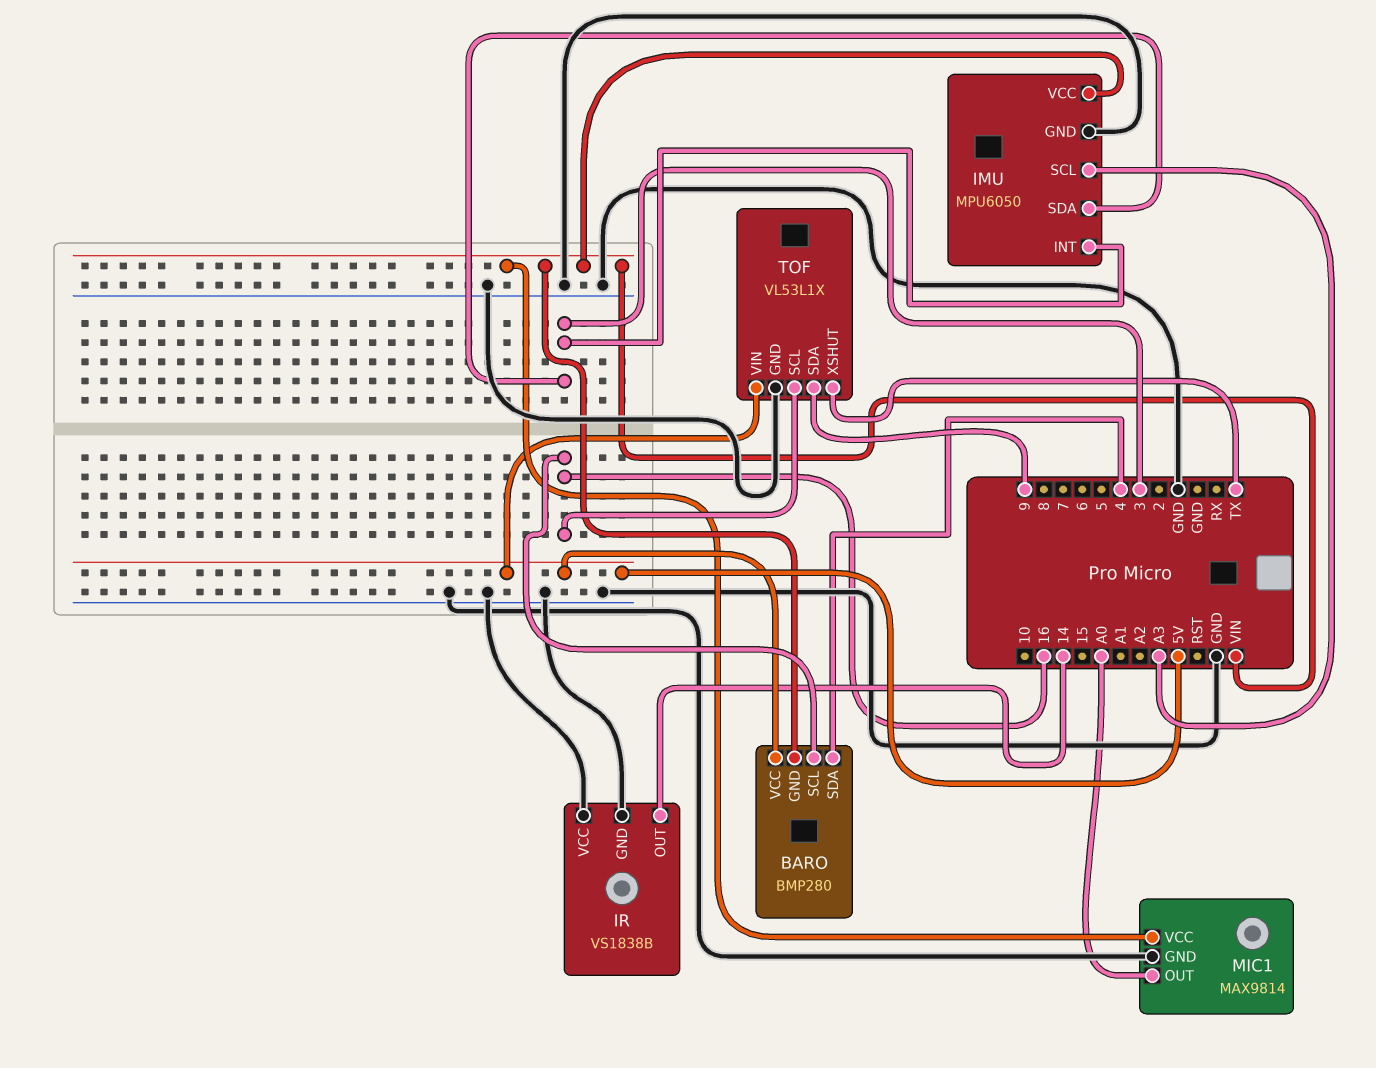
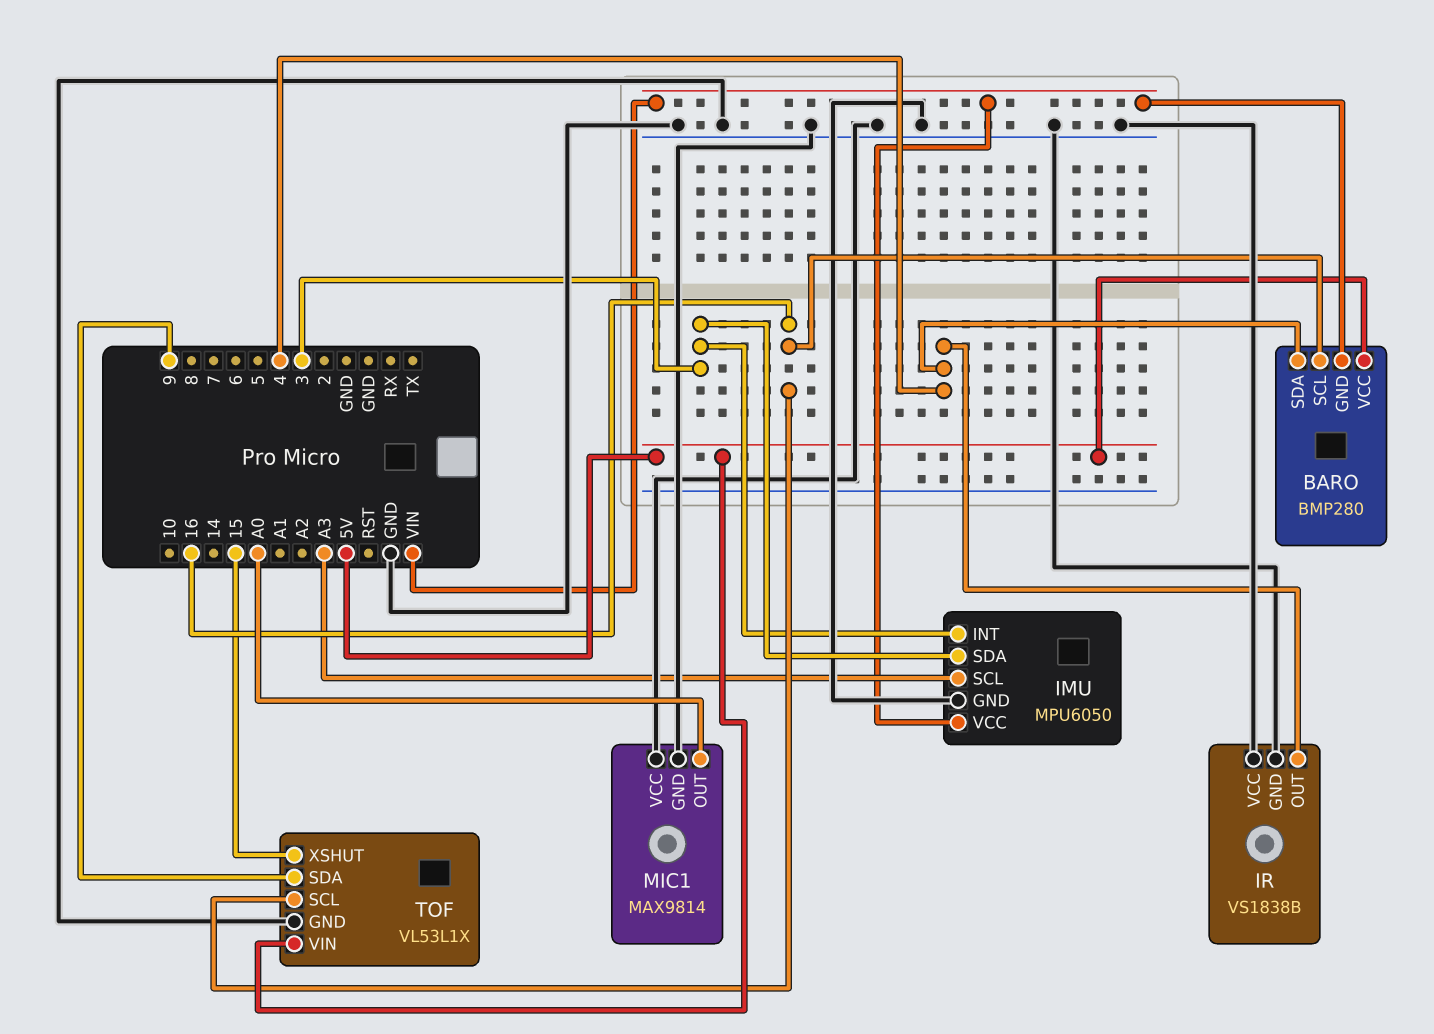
IR pin OUT: 14 -> 4
MIC1 pin VCC: VIN -> GND
TOF pin XSHUT: TX -> 15

